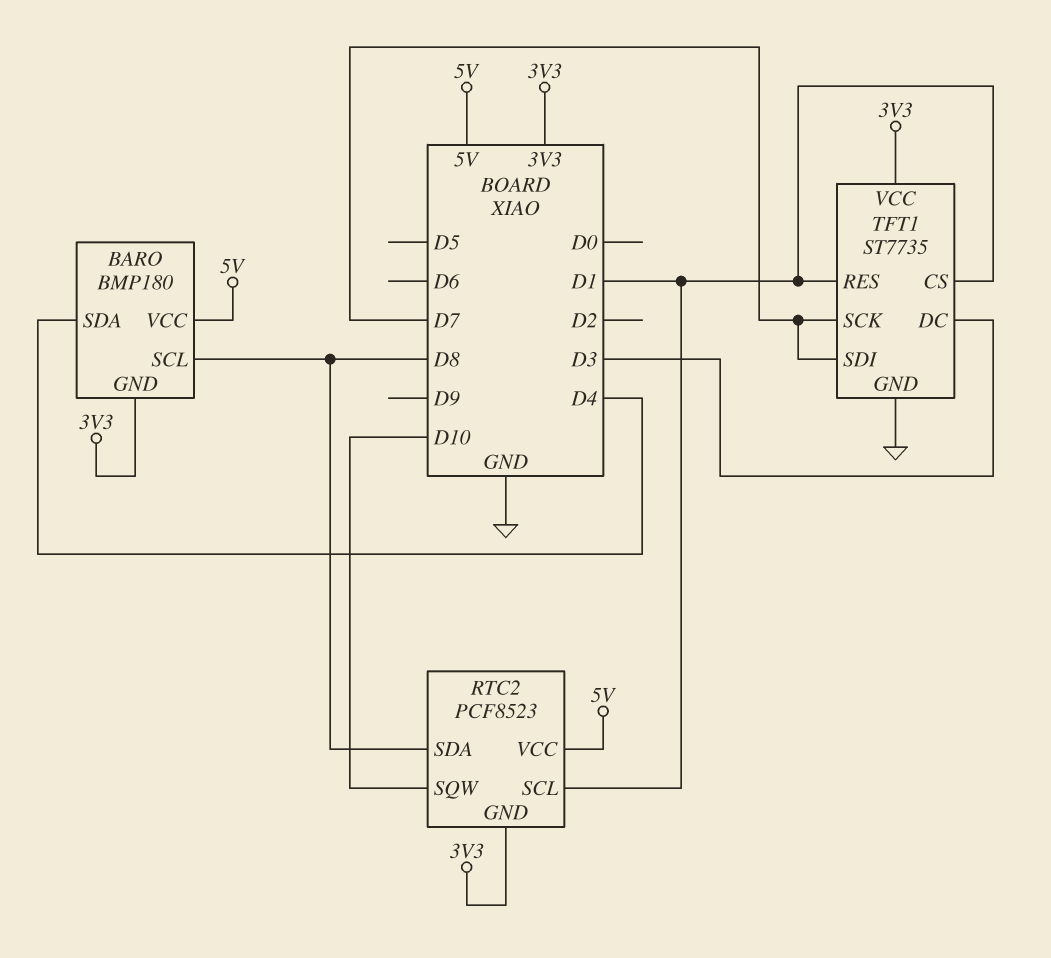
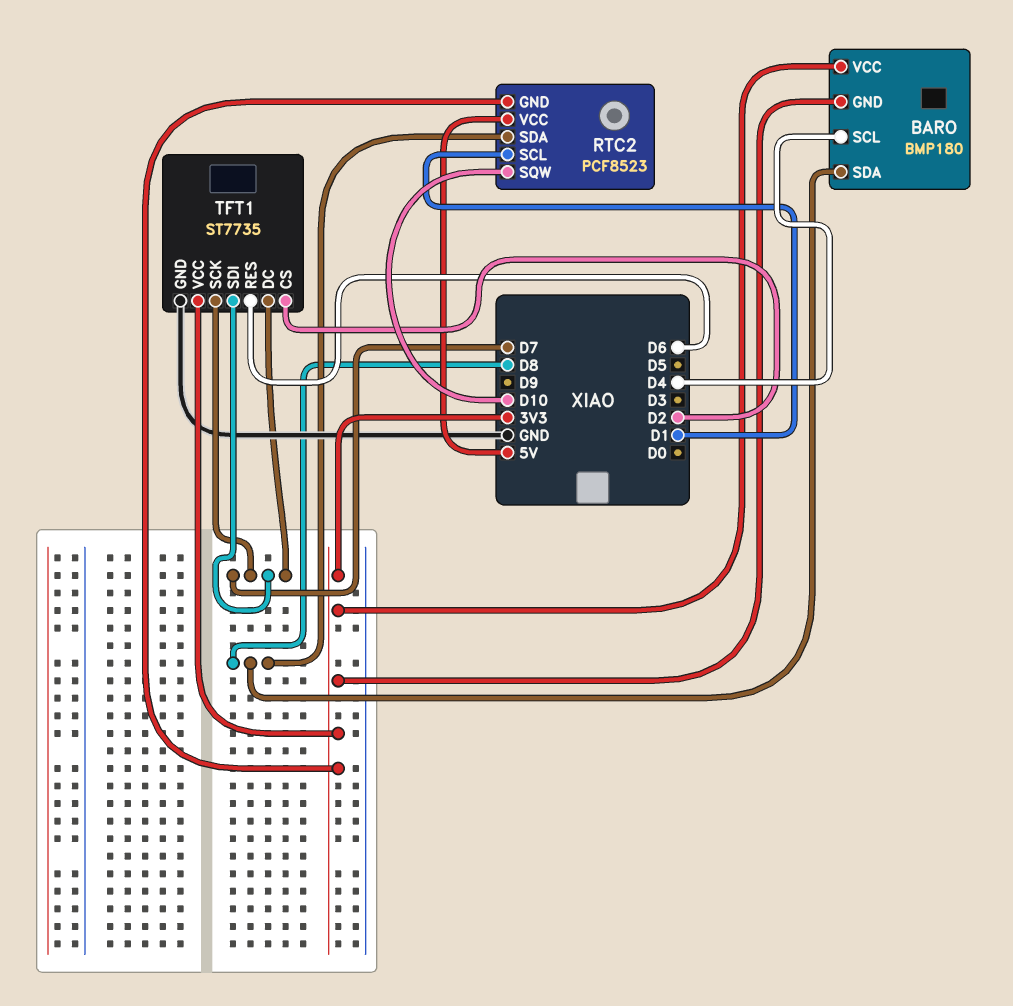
BARO pin SCL: D8 -> D4
BARO pin SDA: D4 -> D8
BARO pin VCC: 5V -> 3V3
TFT1 pin CS: D1 -> D2
TFT1 pin DC: D3 -> D7
TFT1 pin RES: D1 -> D6

